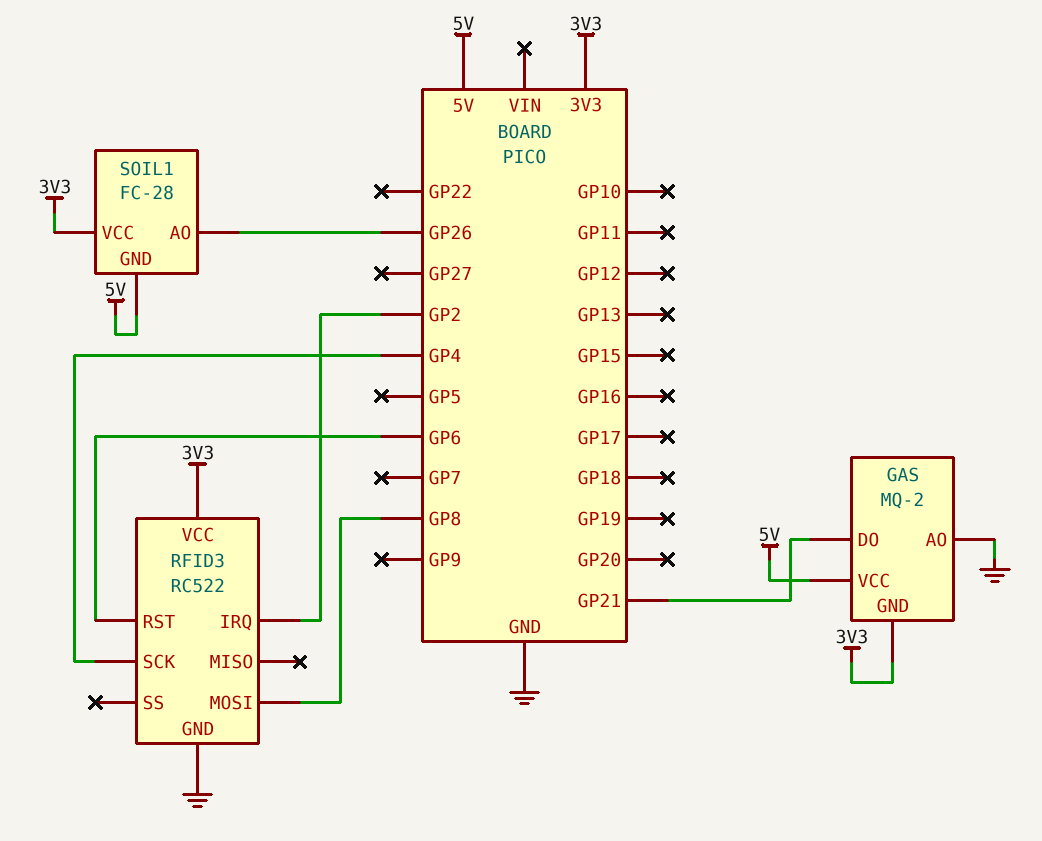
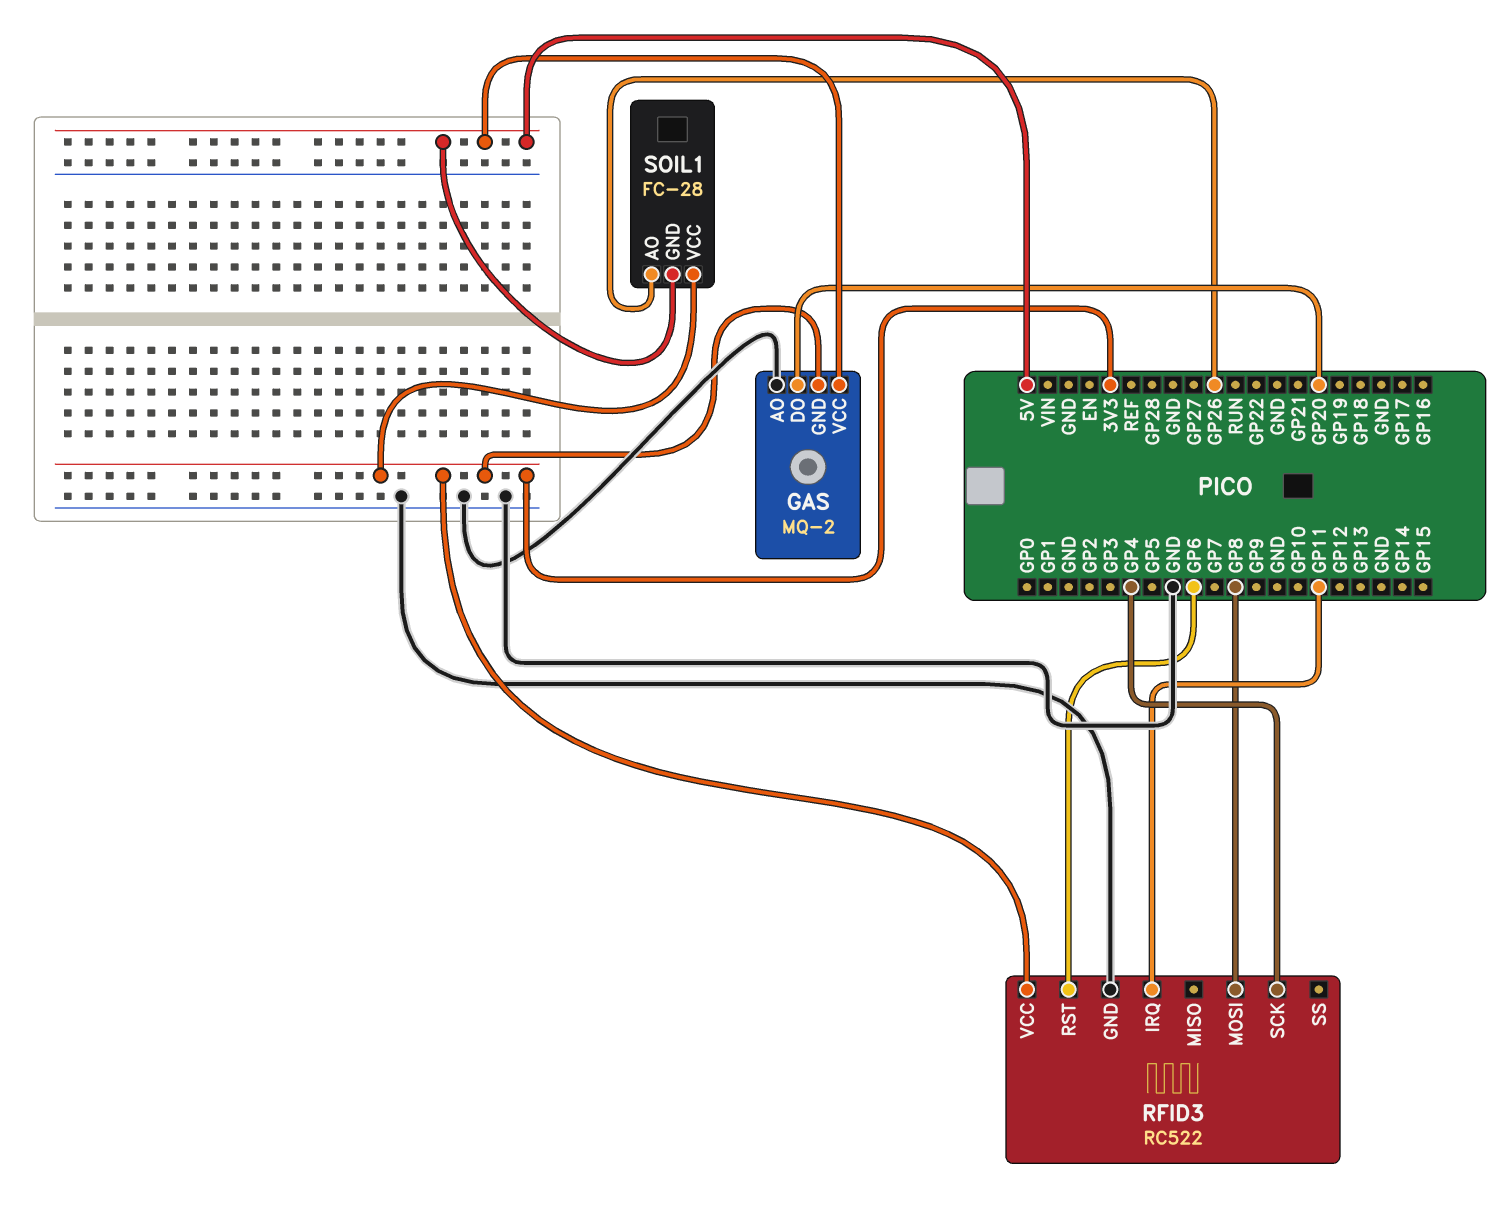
GAS pin DO: GP21 -> GP20
RFID3 pin IRQ: GP2 -> GP11

